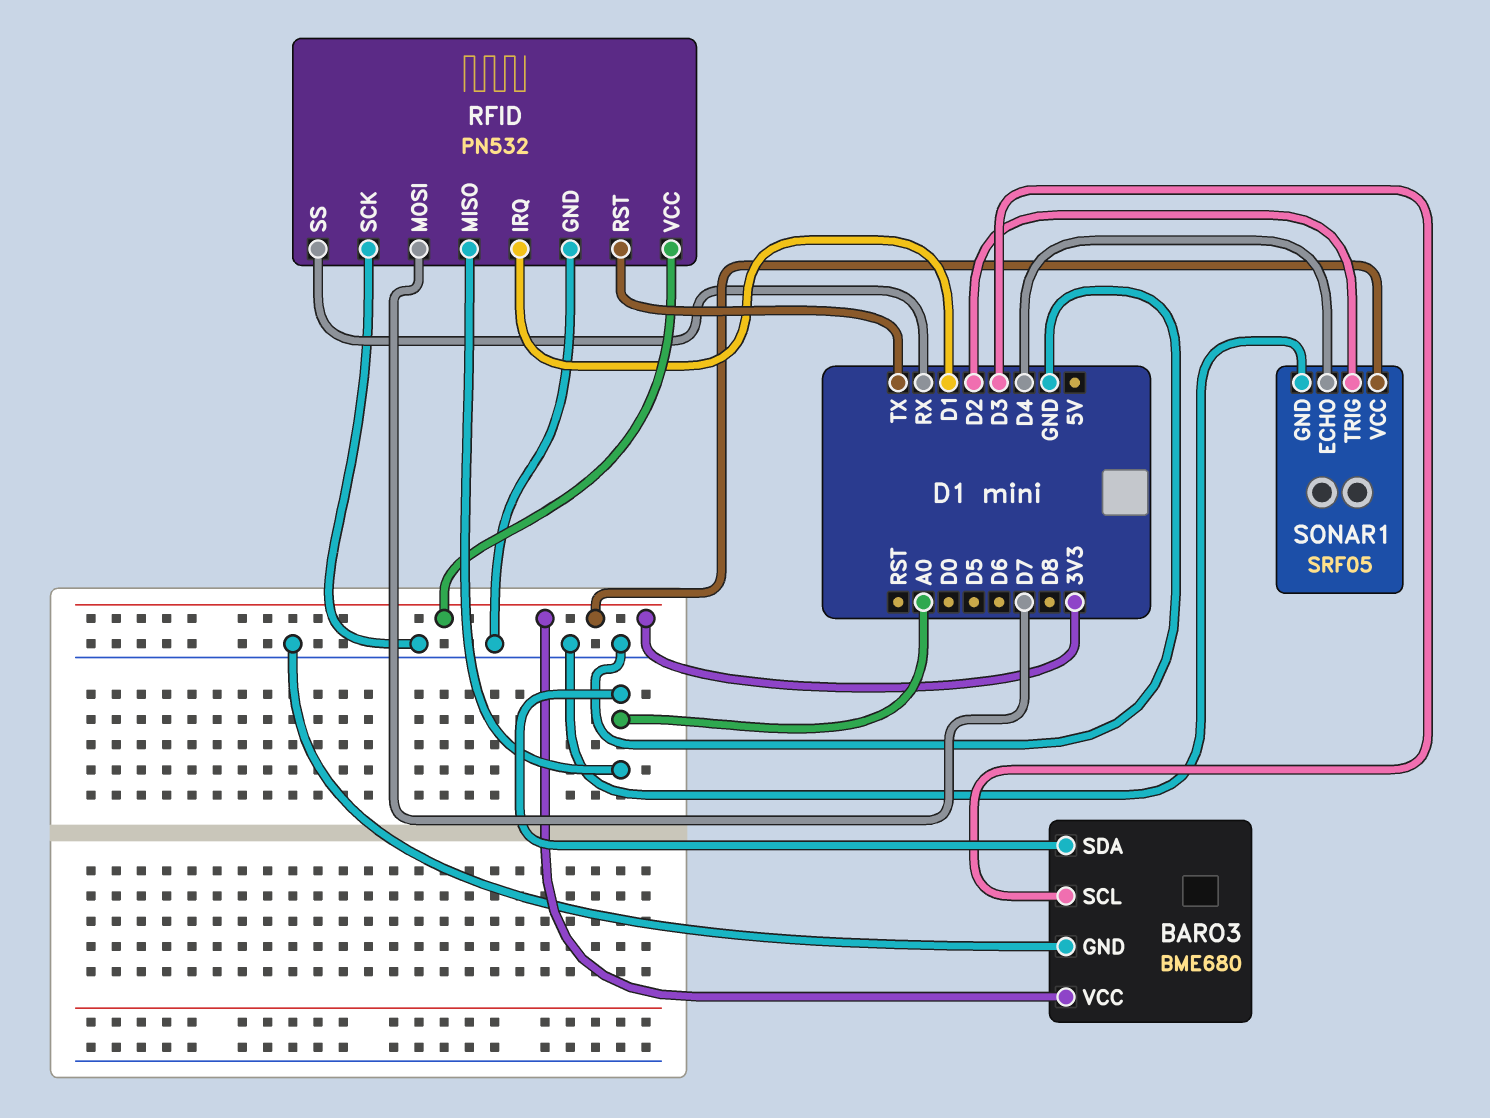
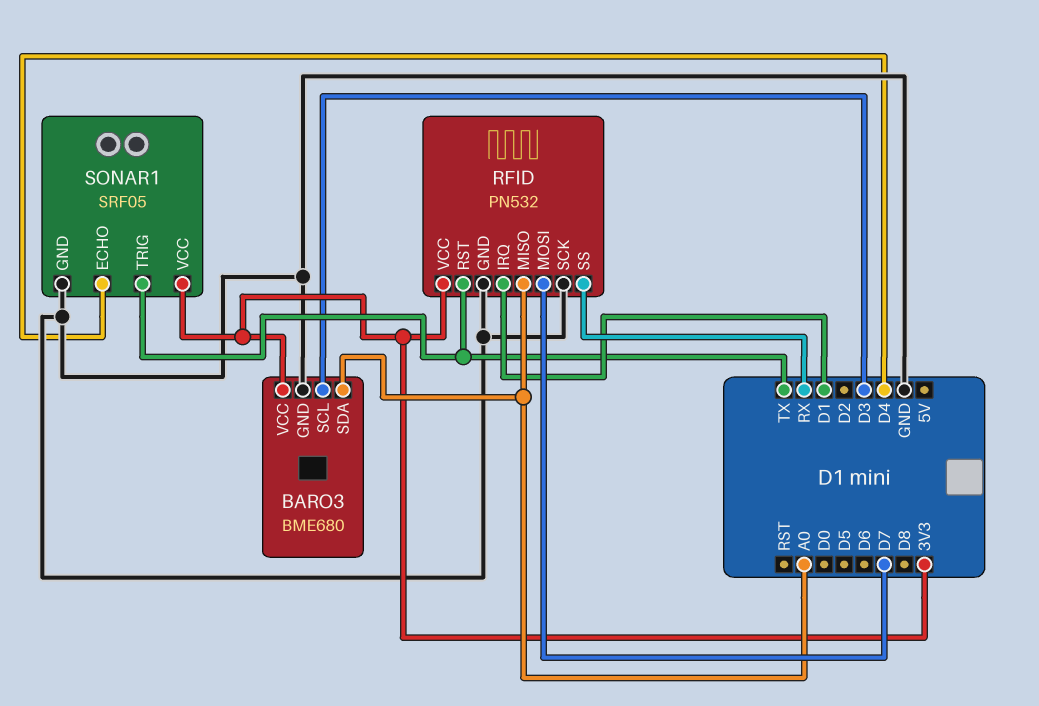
SONAR1 pin TRIG: D2 -> TX

